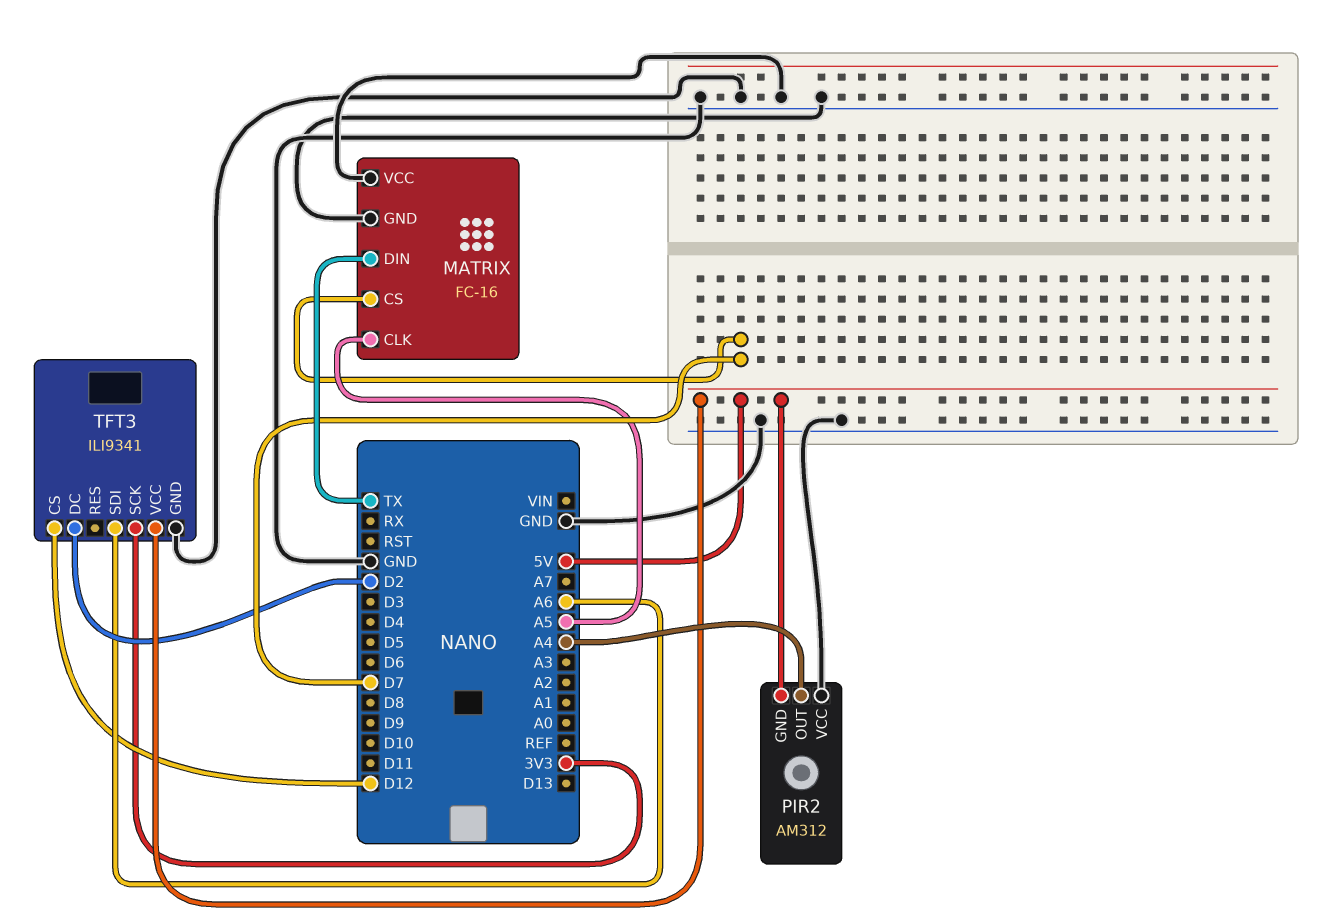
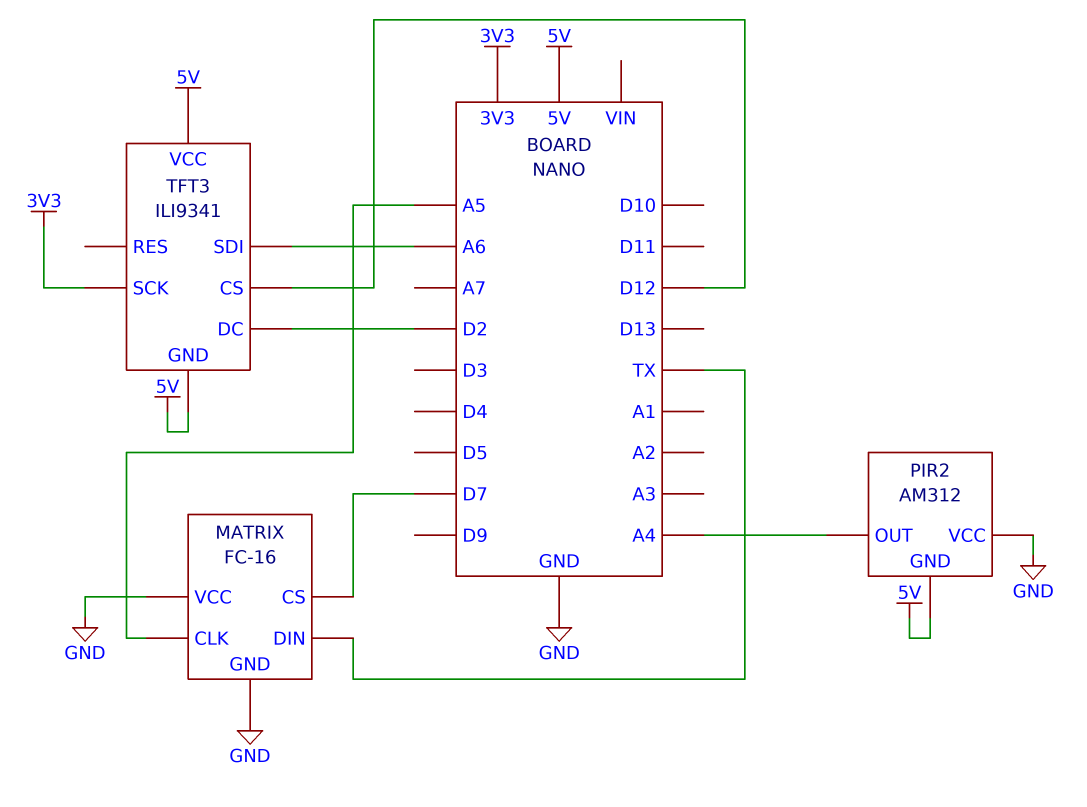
TFT3 pin GND: GND -> 5V

